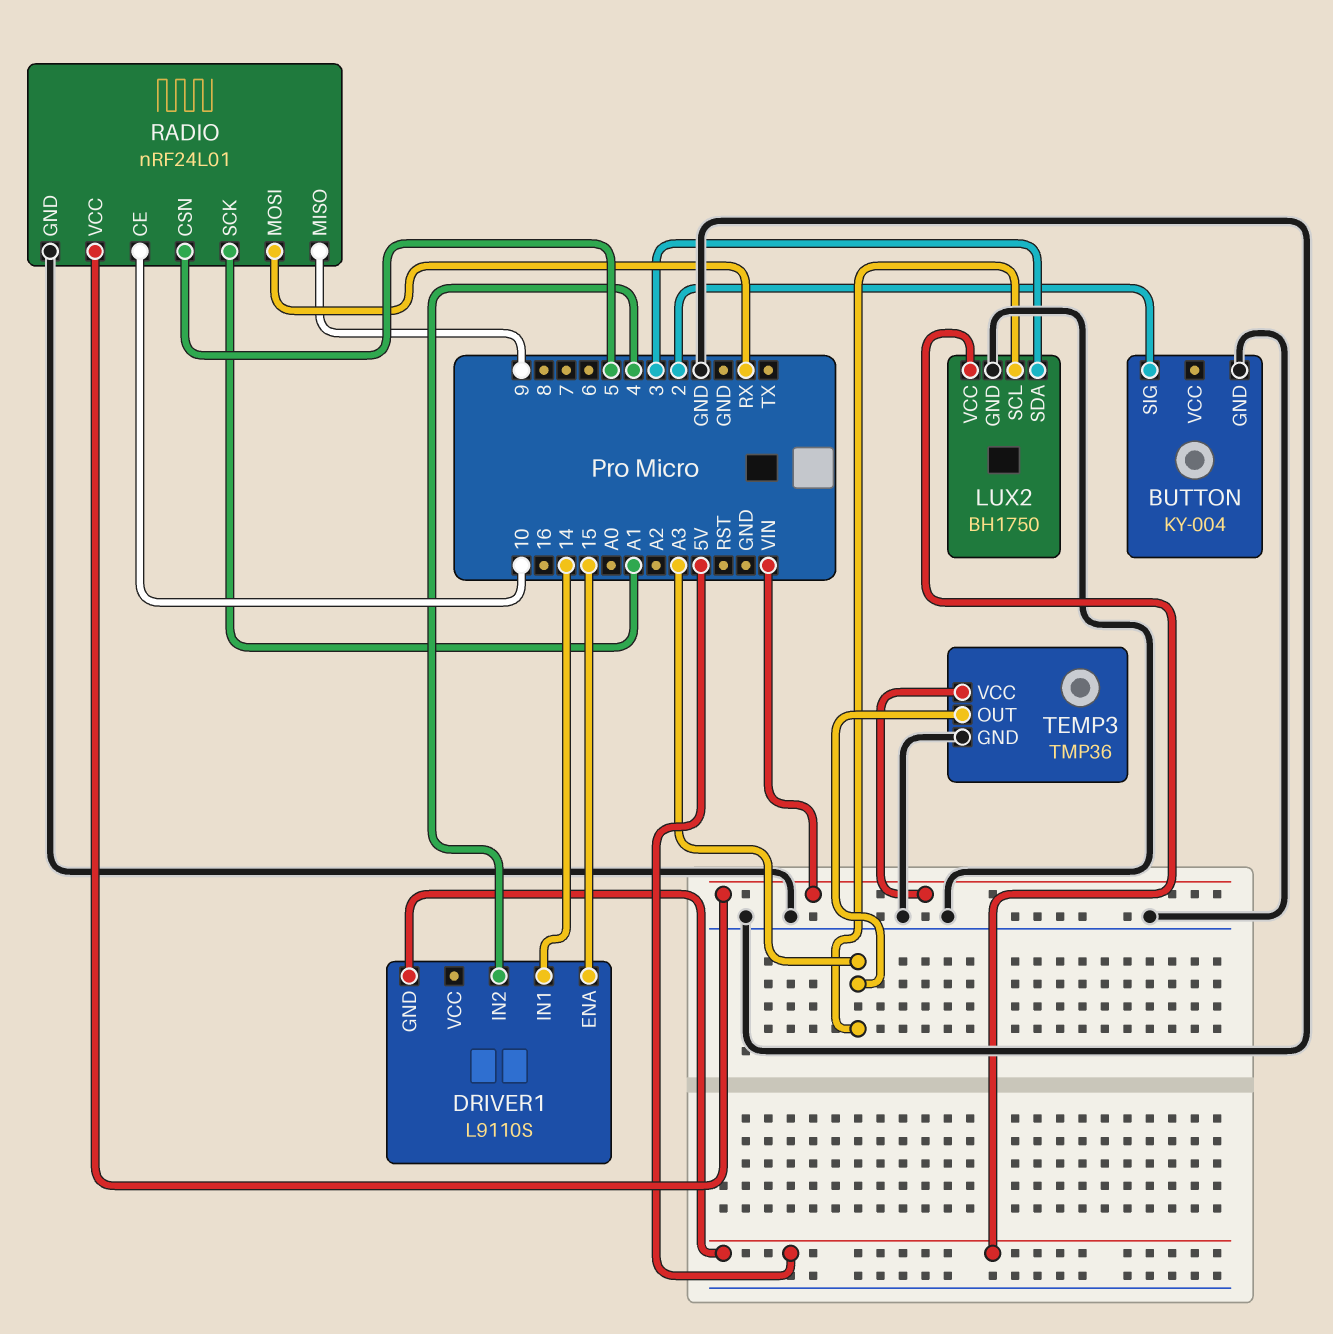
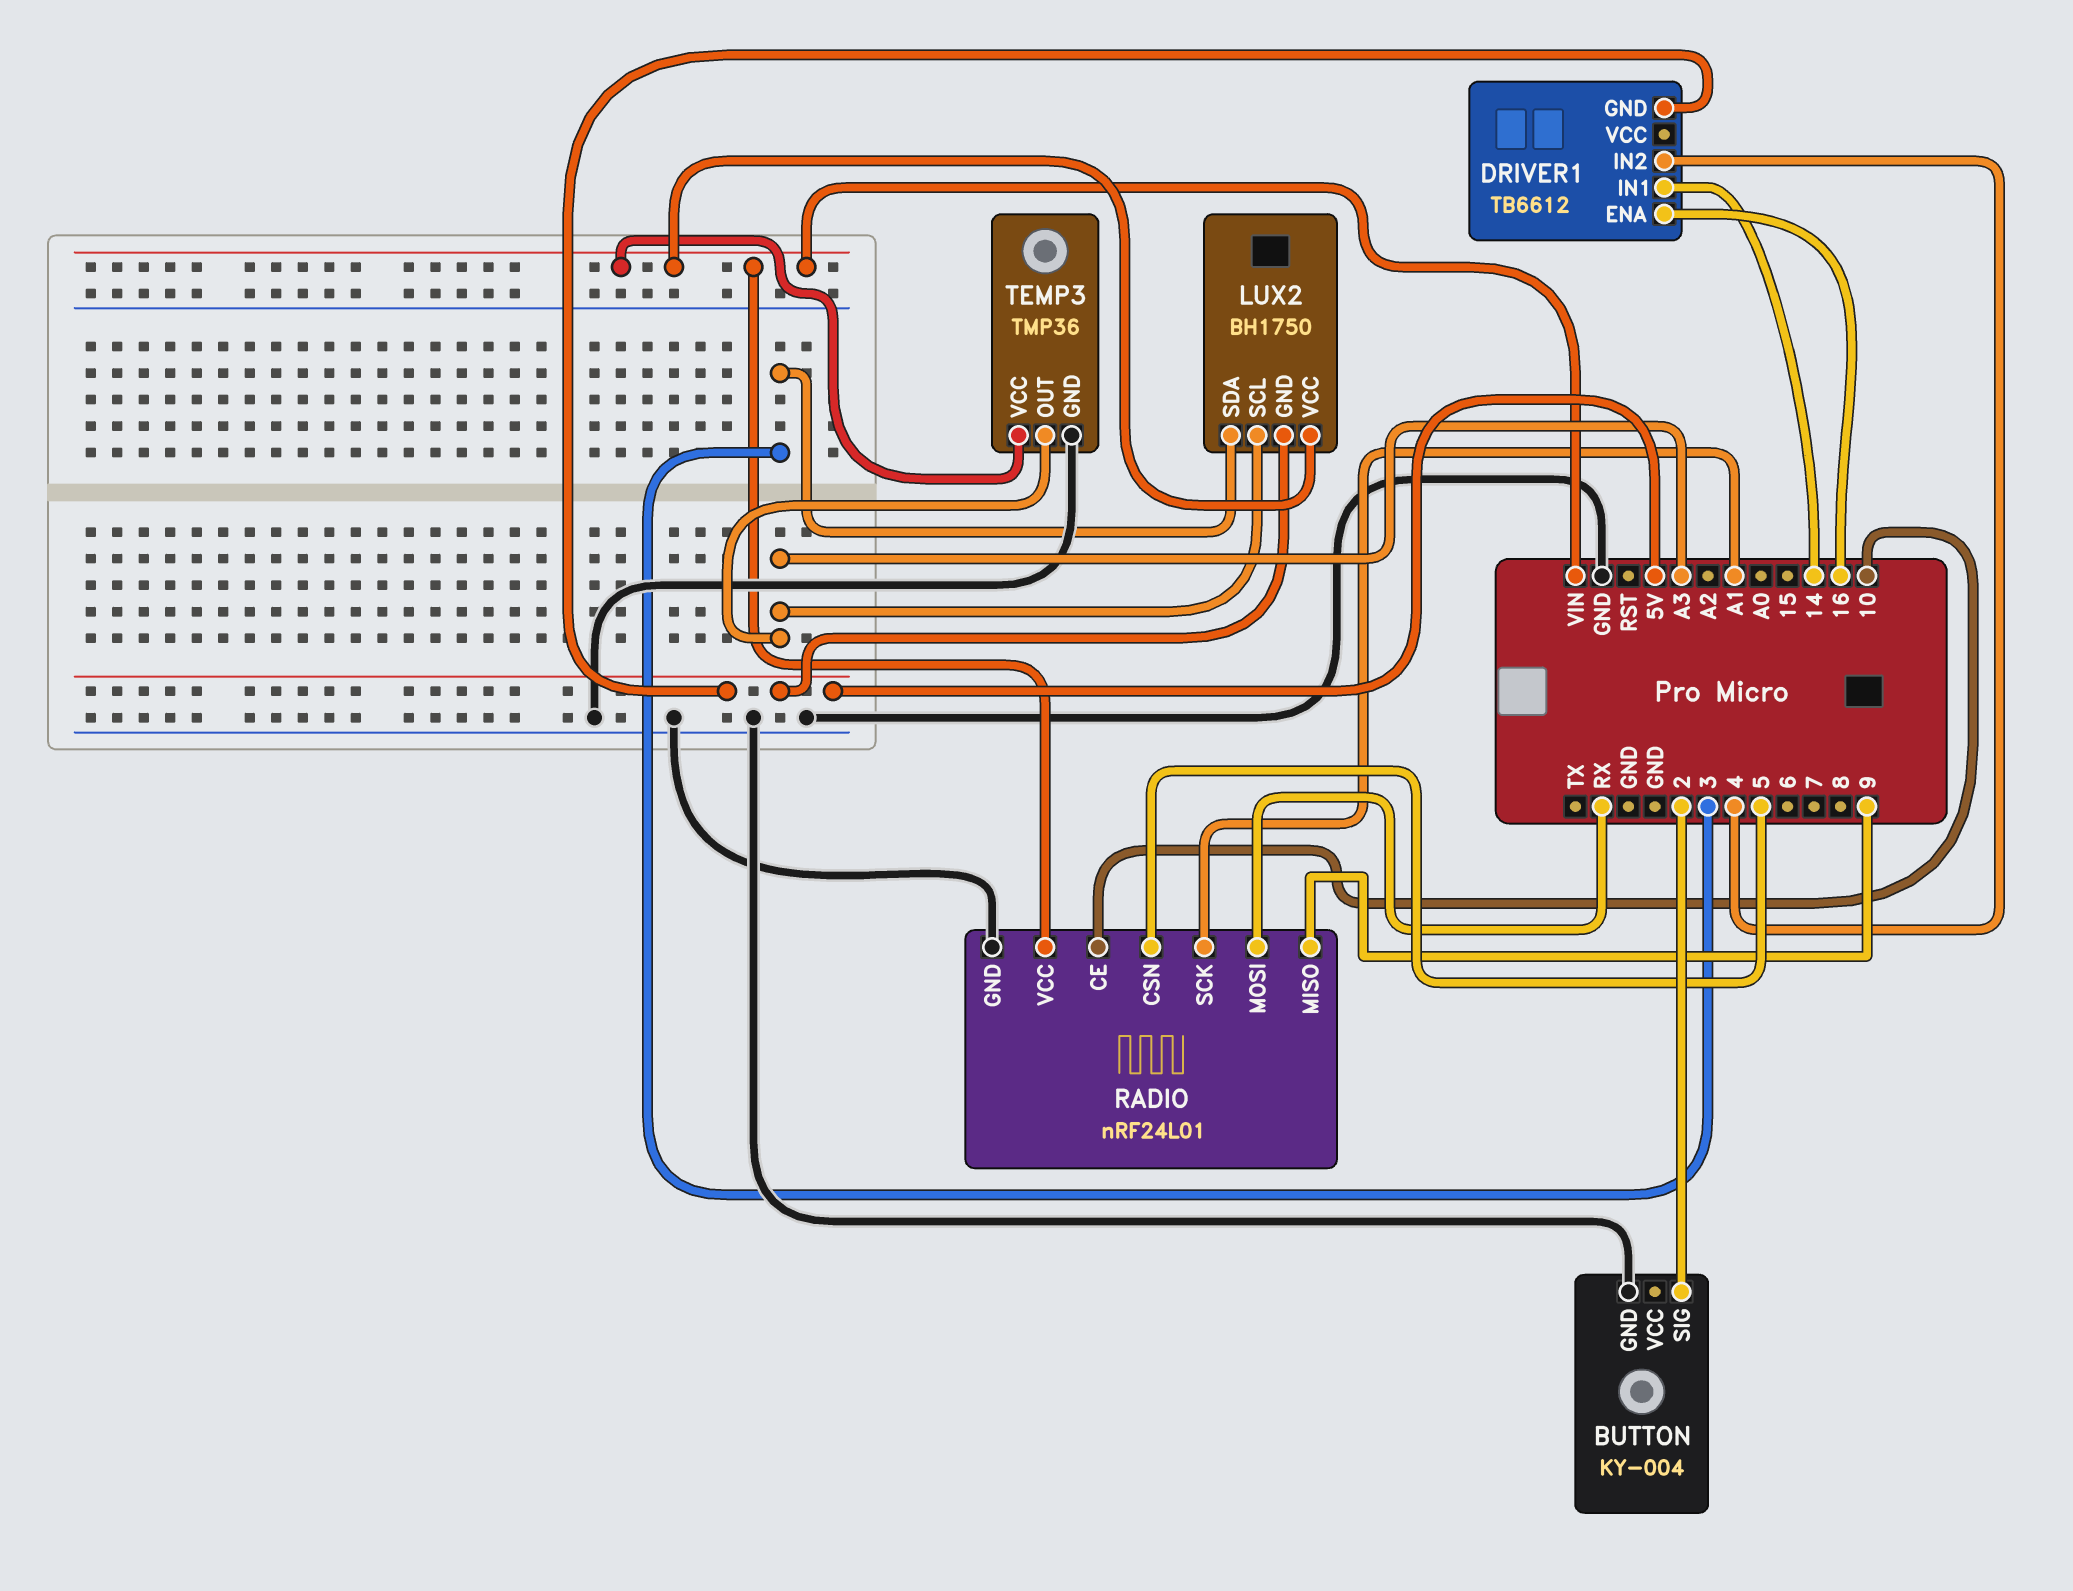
DRIVER1: L9110S -> TB6612
DRIVER1 pin ENA: 15 -> 16
LUX2 pin GND: GND -> 5V
LUX2 pin VCC: 5V -> VIN

